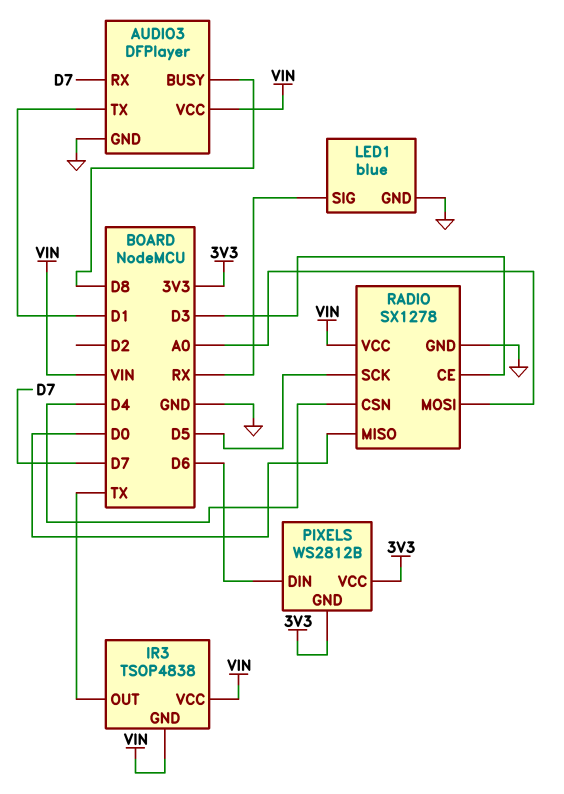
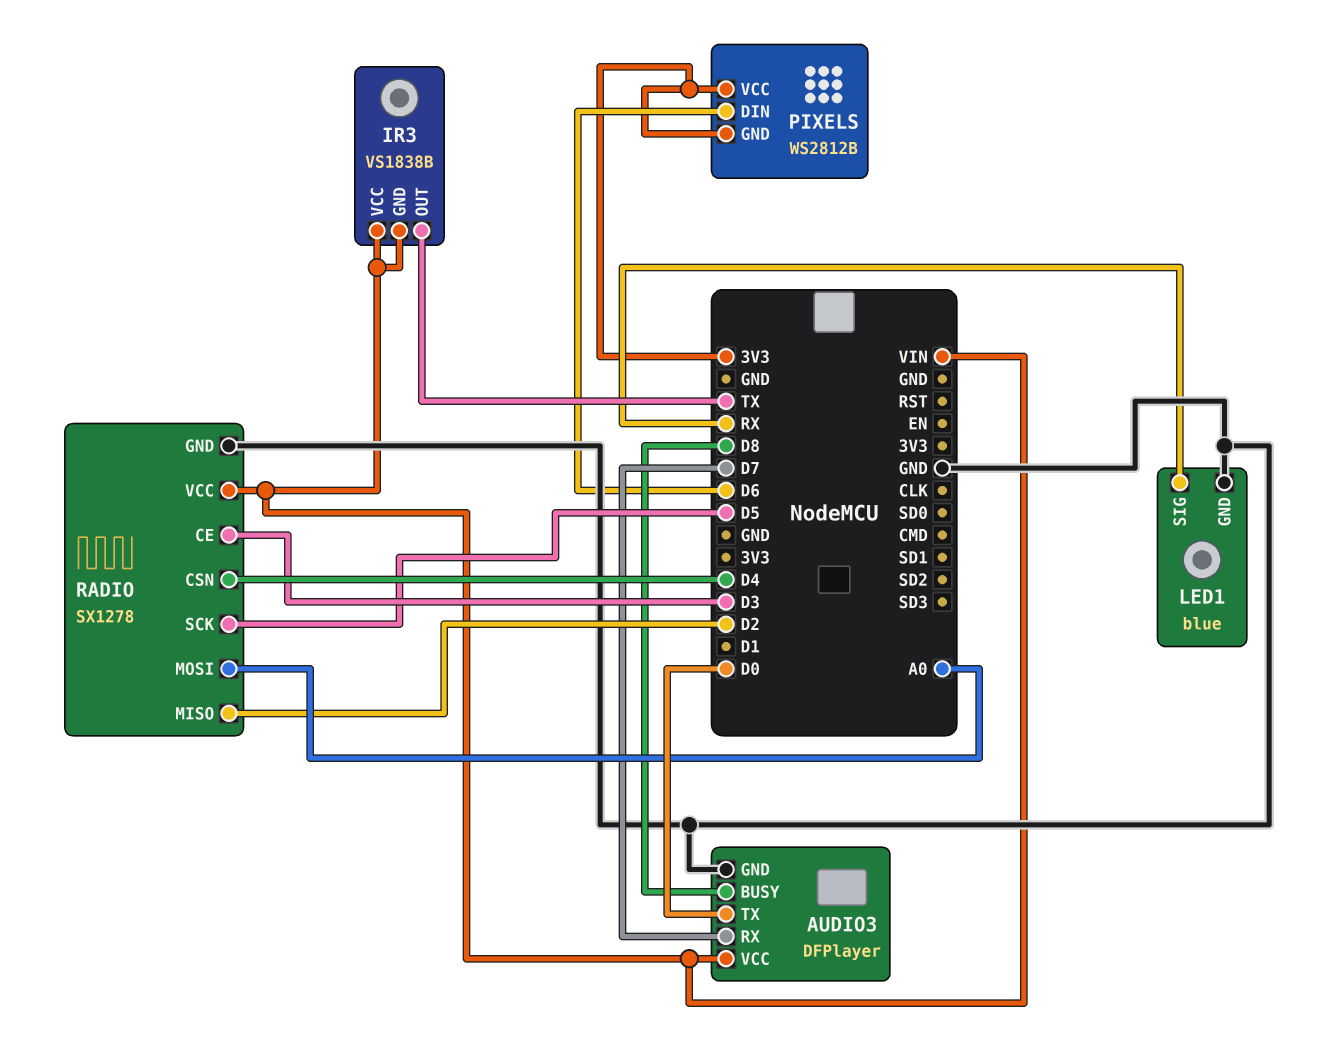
AUDIO3 pin TX: D1 -> D0
IR3: TSOP4838 -> VS1838B
RADIO pin MISO: D0 -> D2

